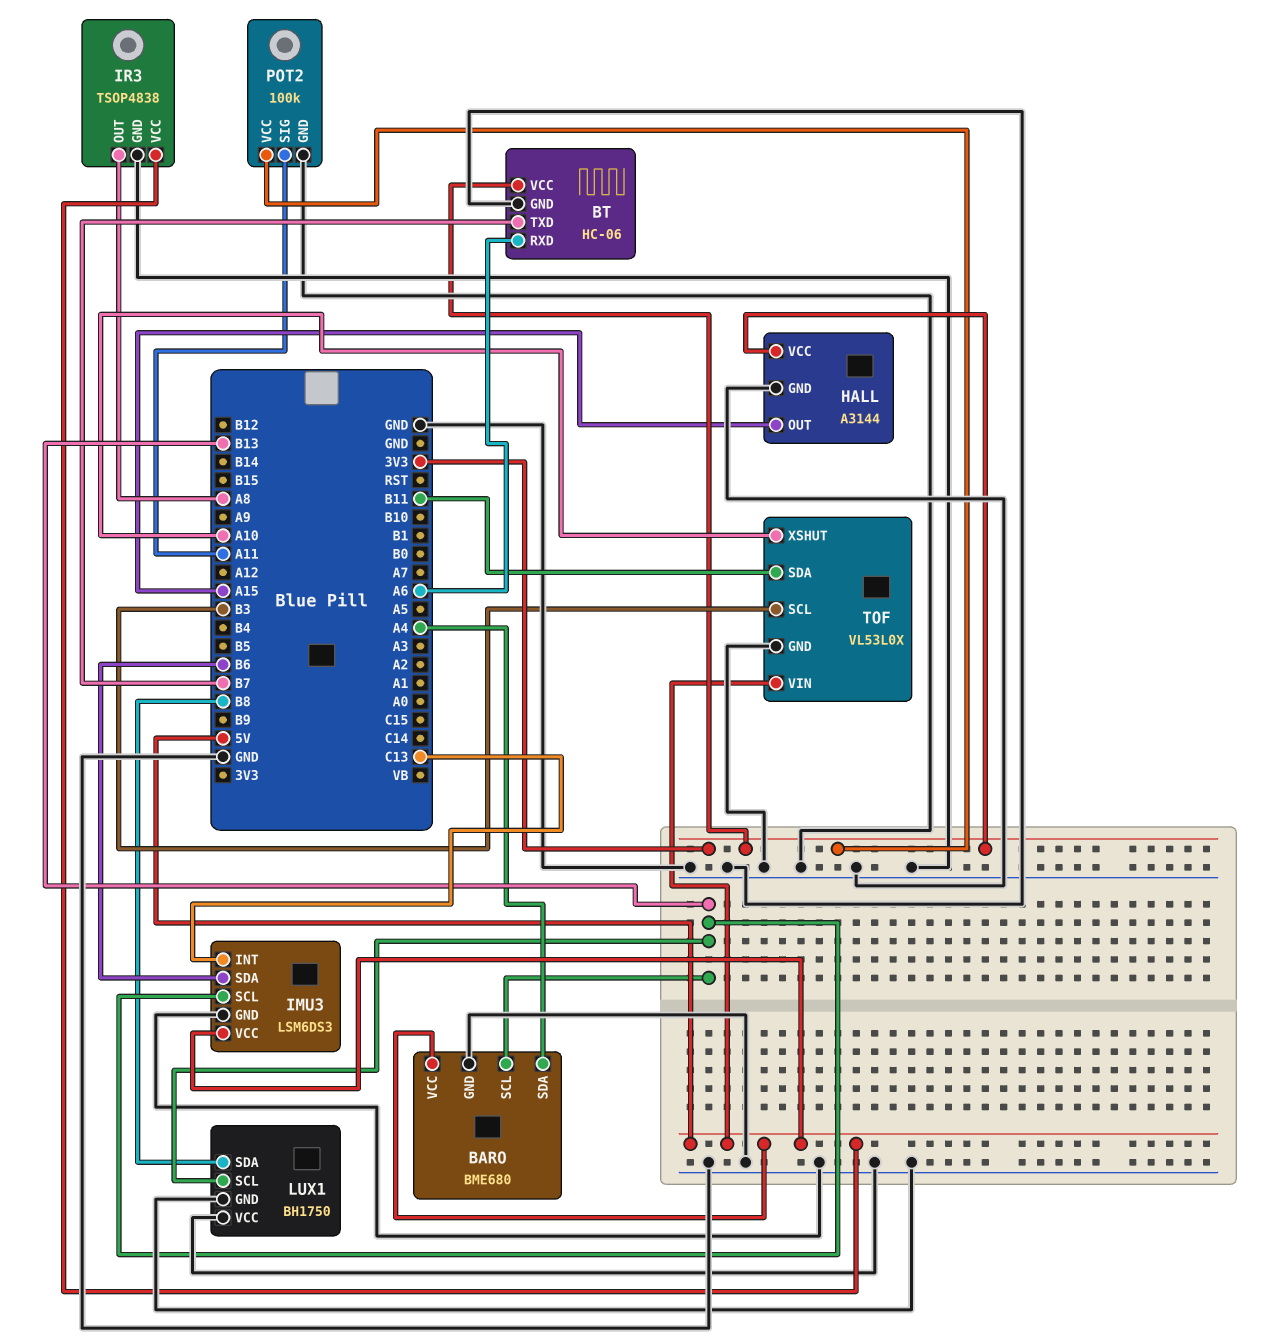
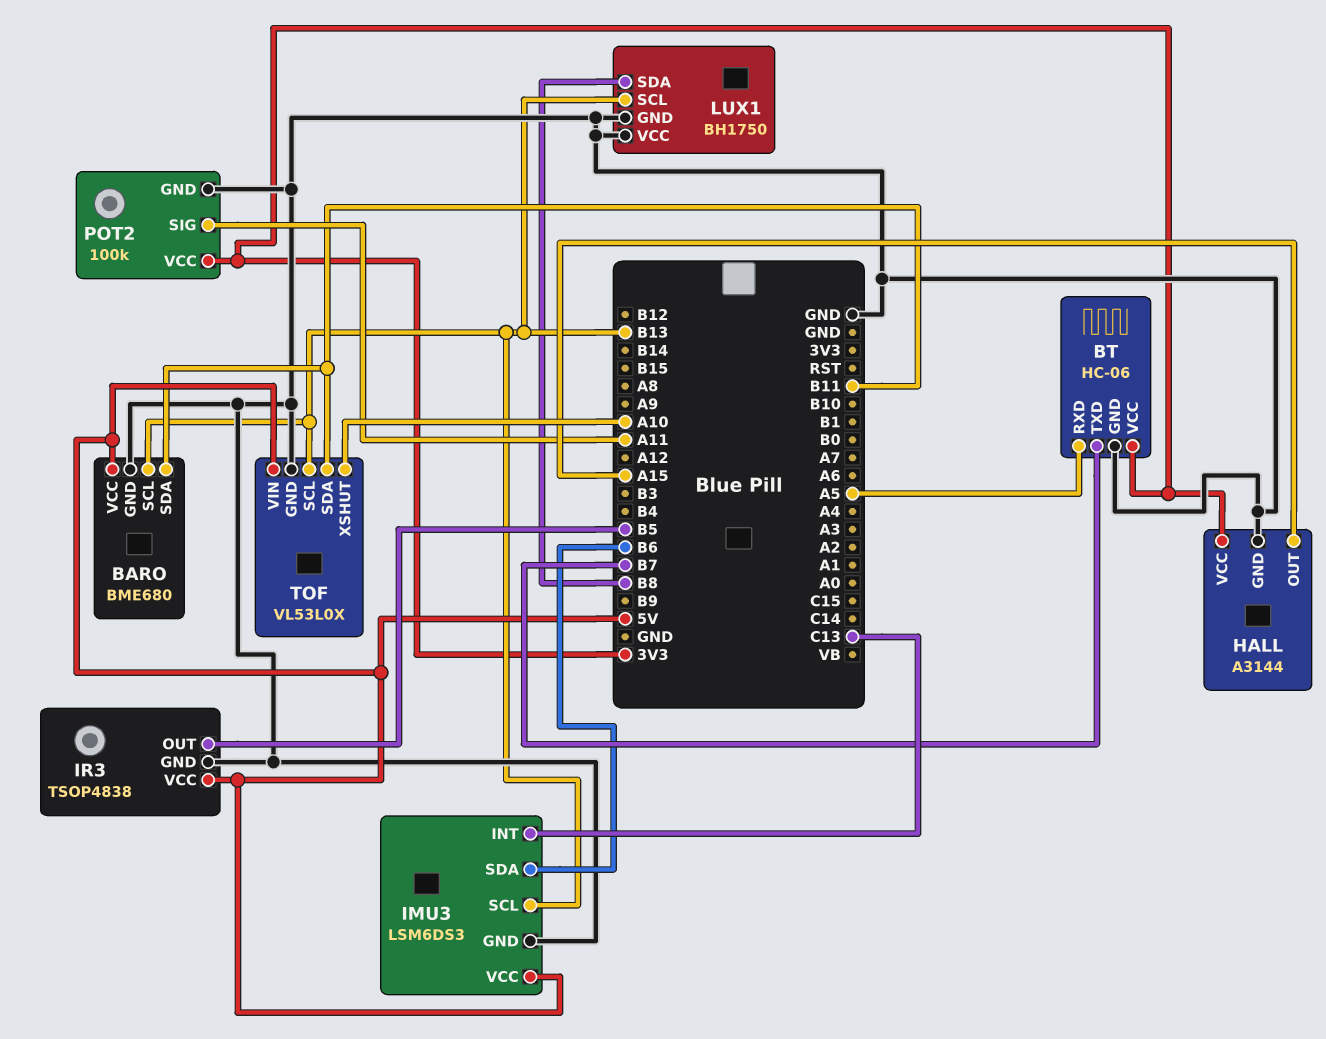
BARO pin SDA: A4 -> B11
BT pin RXD: A6 -> A5
IR3 pin OUT: A8 -> B5
TOF pin SCL: B3 -> B13

